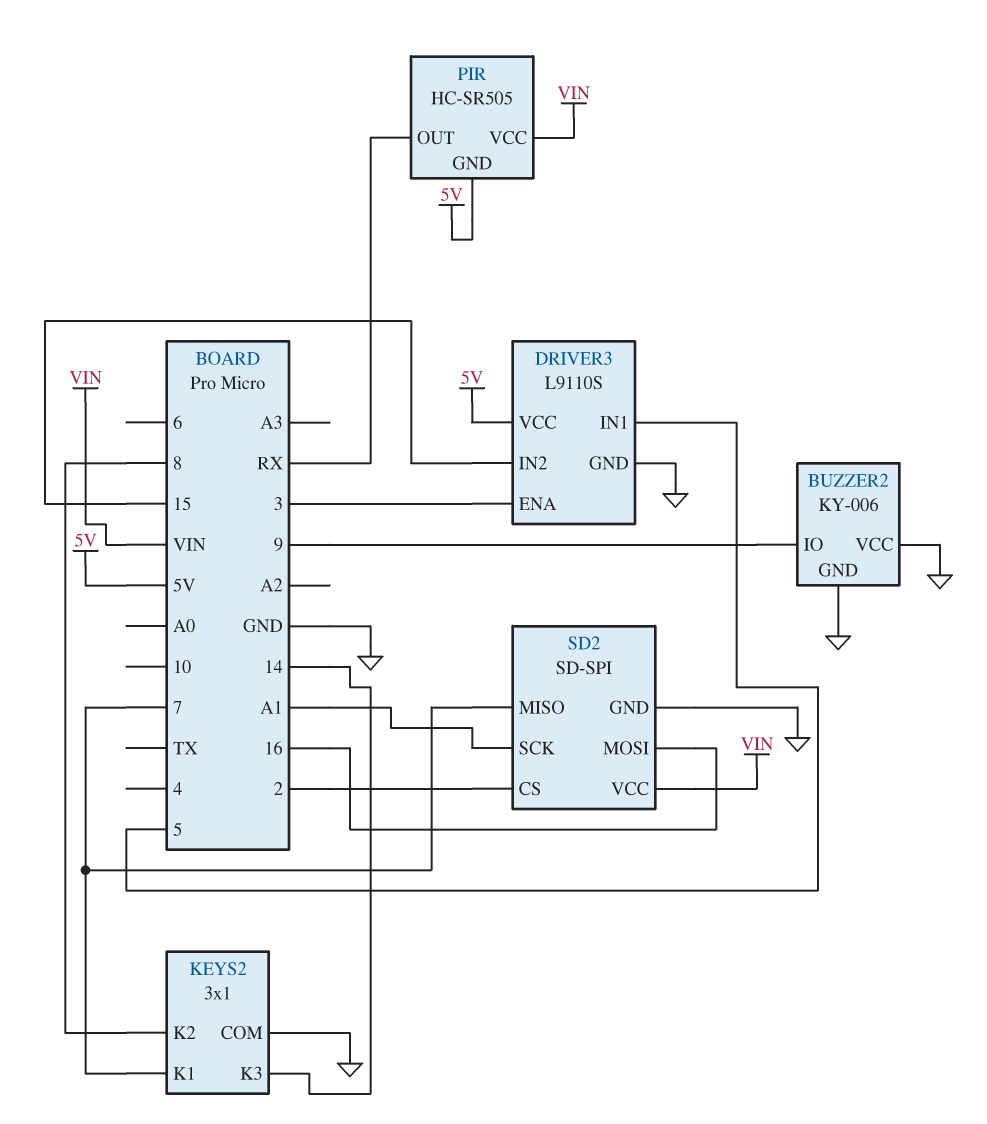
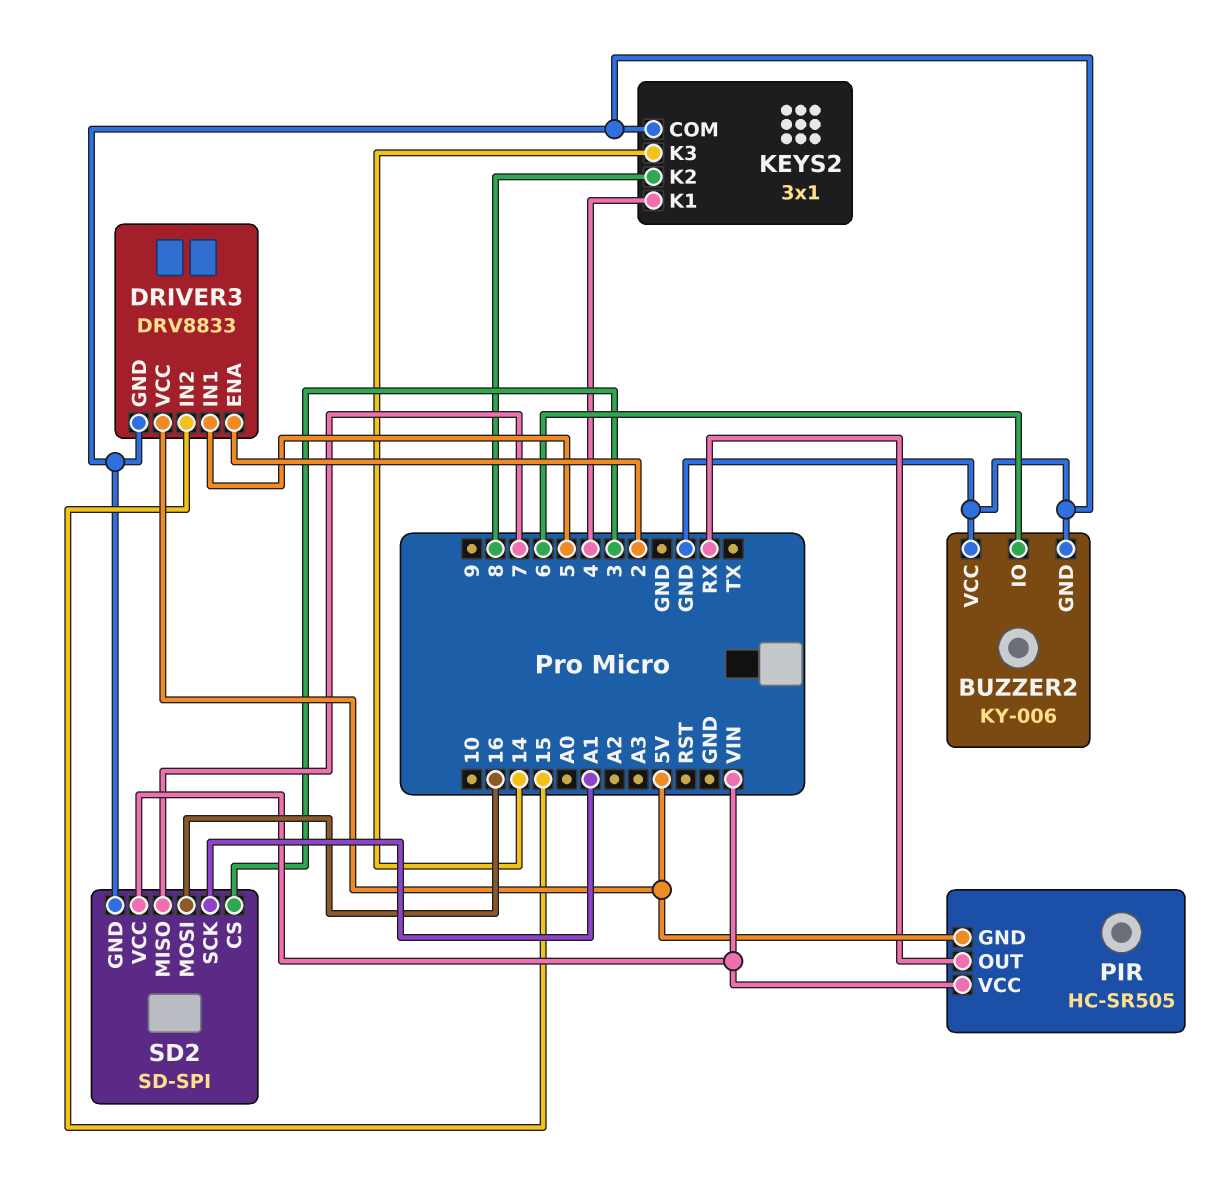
BUZZER2 pin IO: 9 -> 6
DRIVER3: L9110S -> DRV8833
DRIVER3 pin ENA: 3 -> 2
KEYS2 pin K1: 7 -> 4
SD2 pin CS: 2 -> 3

